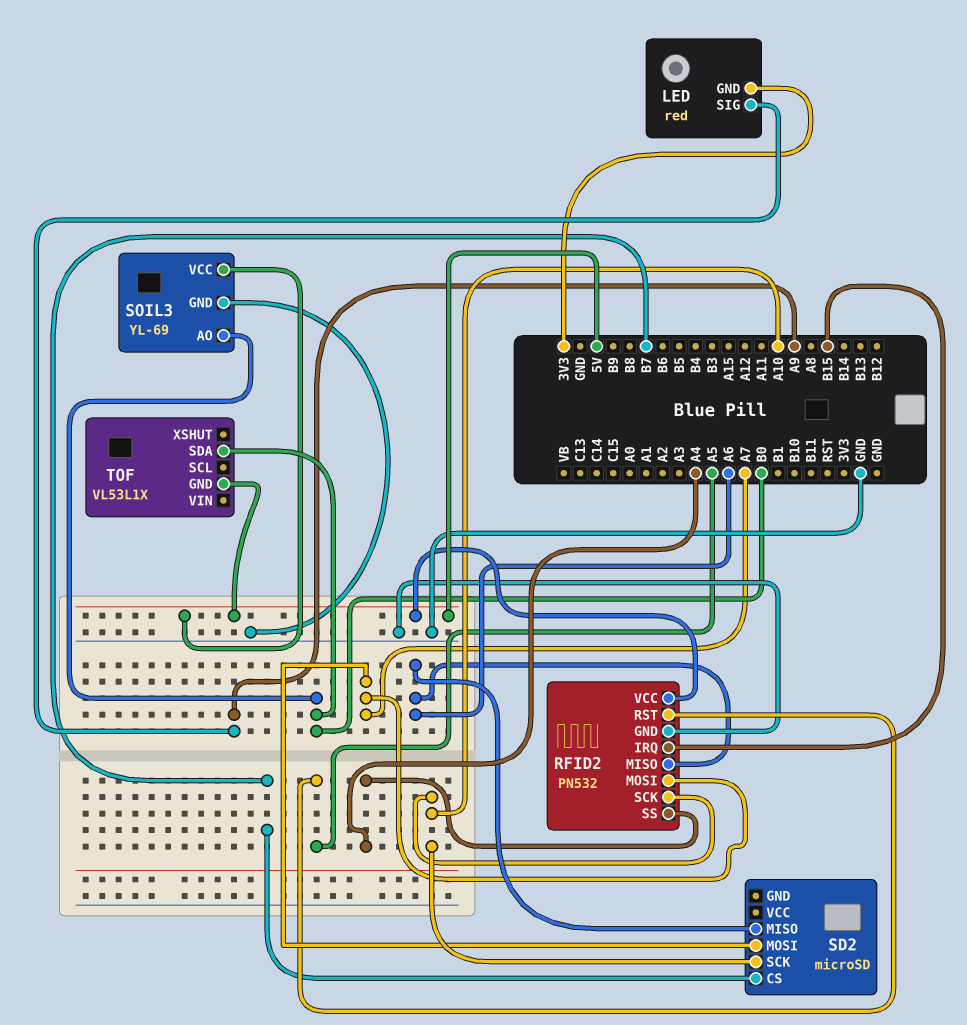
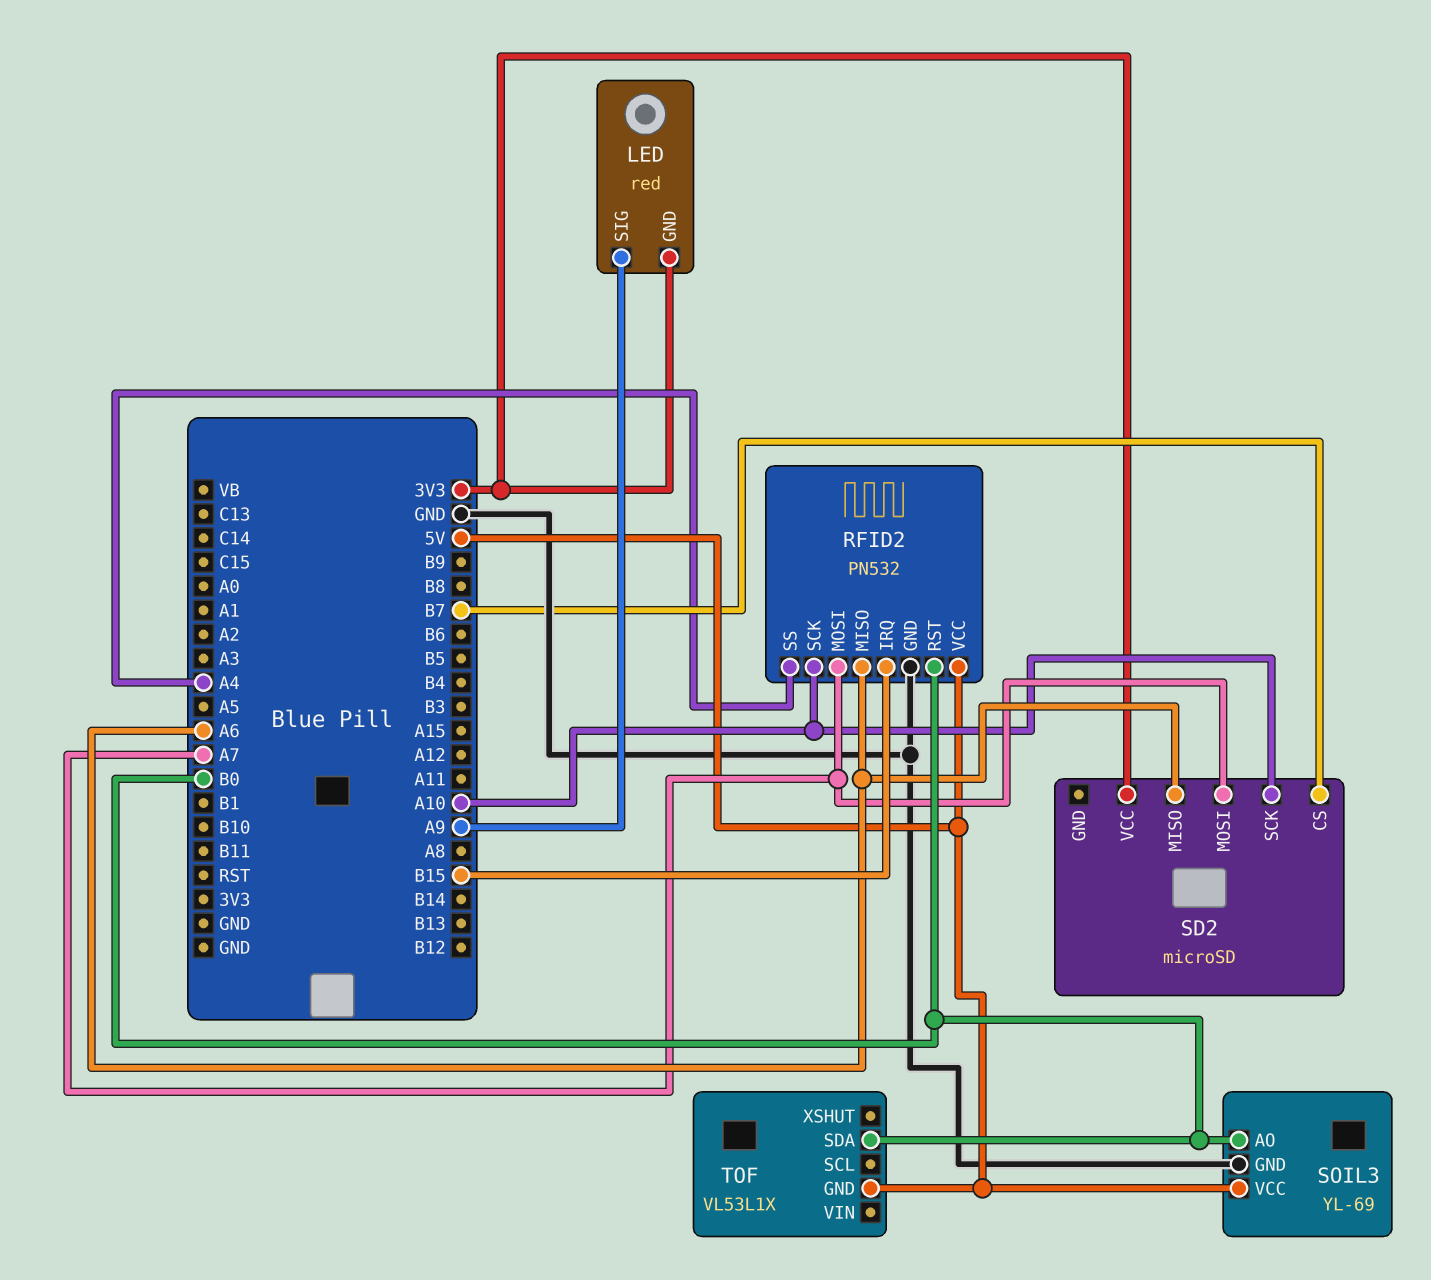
RFID2 pin RST: A5 -> B0
SD2 pin VCC: none -> 3V3

